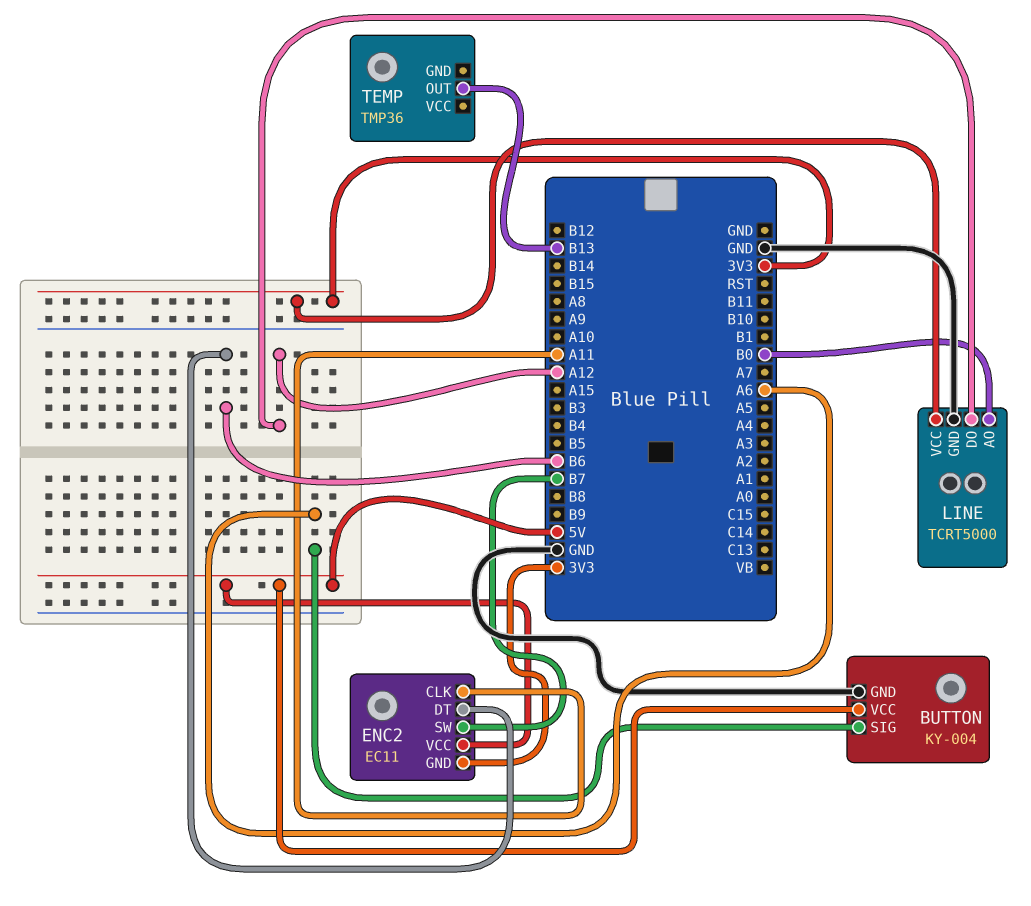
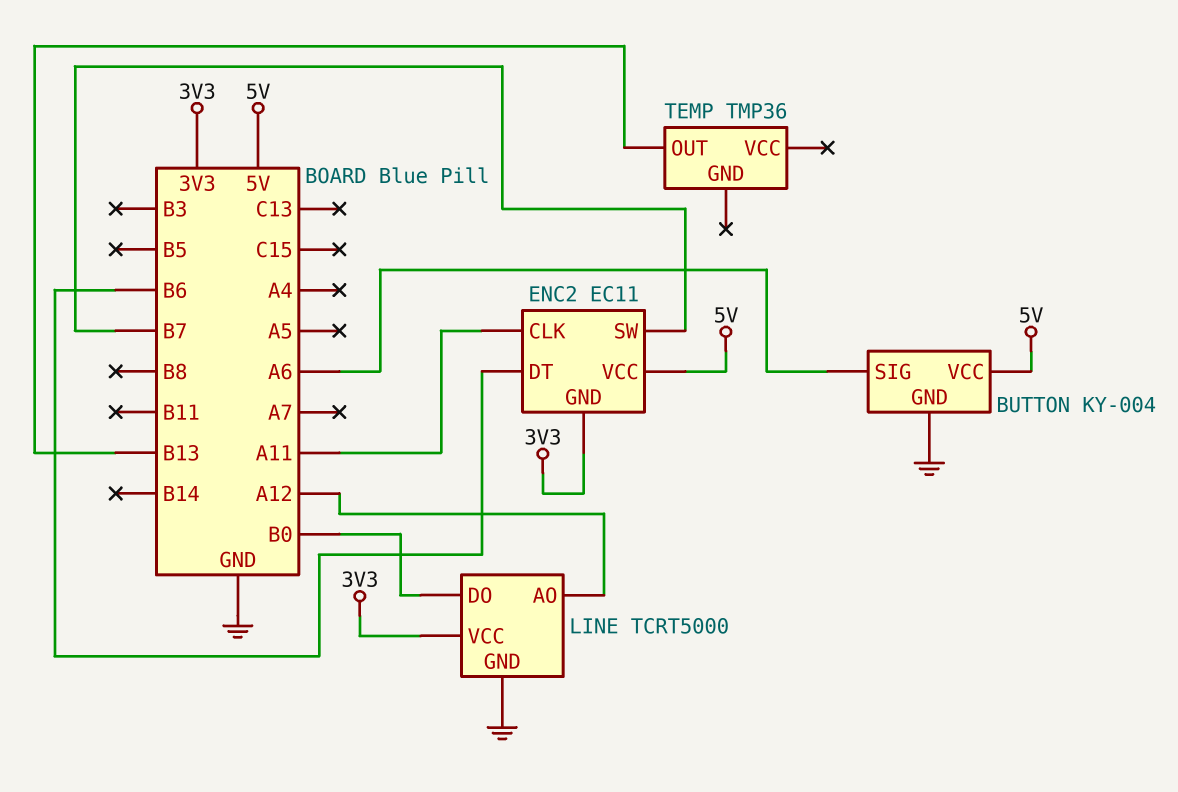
LINE pin AO: B0 -> A12
LINE pin DO: A12 -> B0

